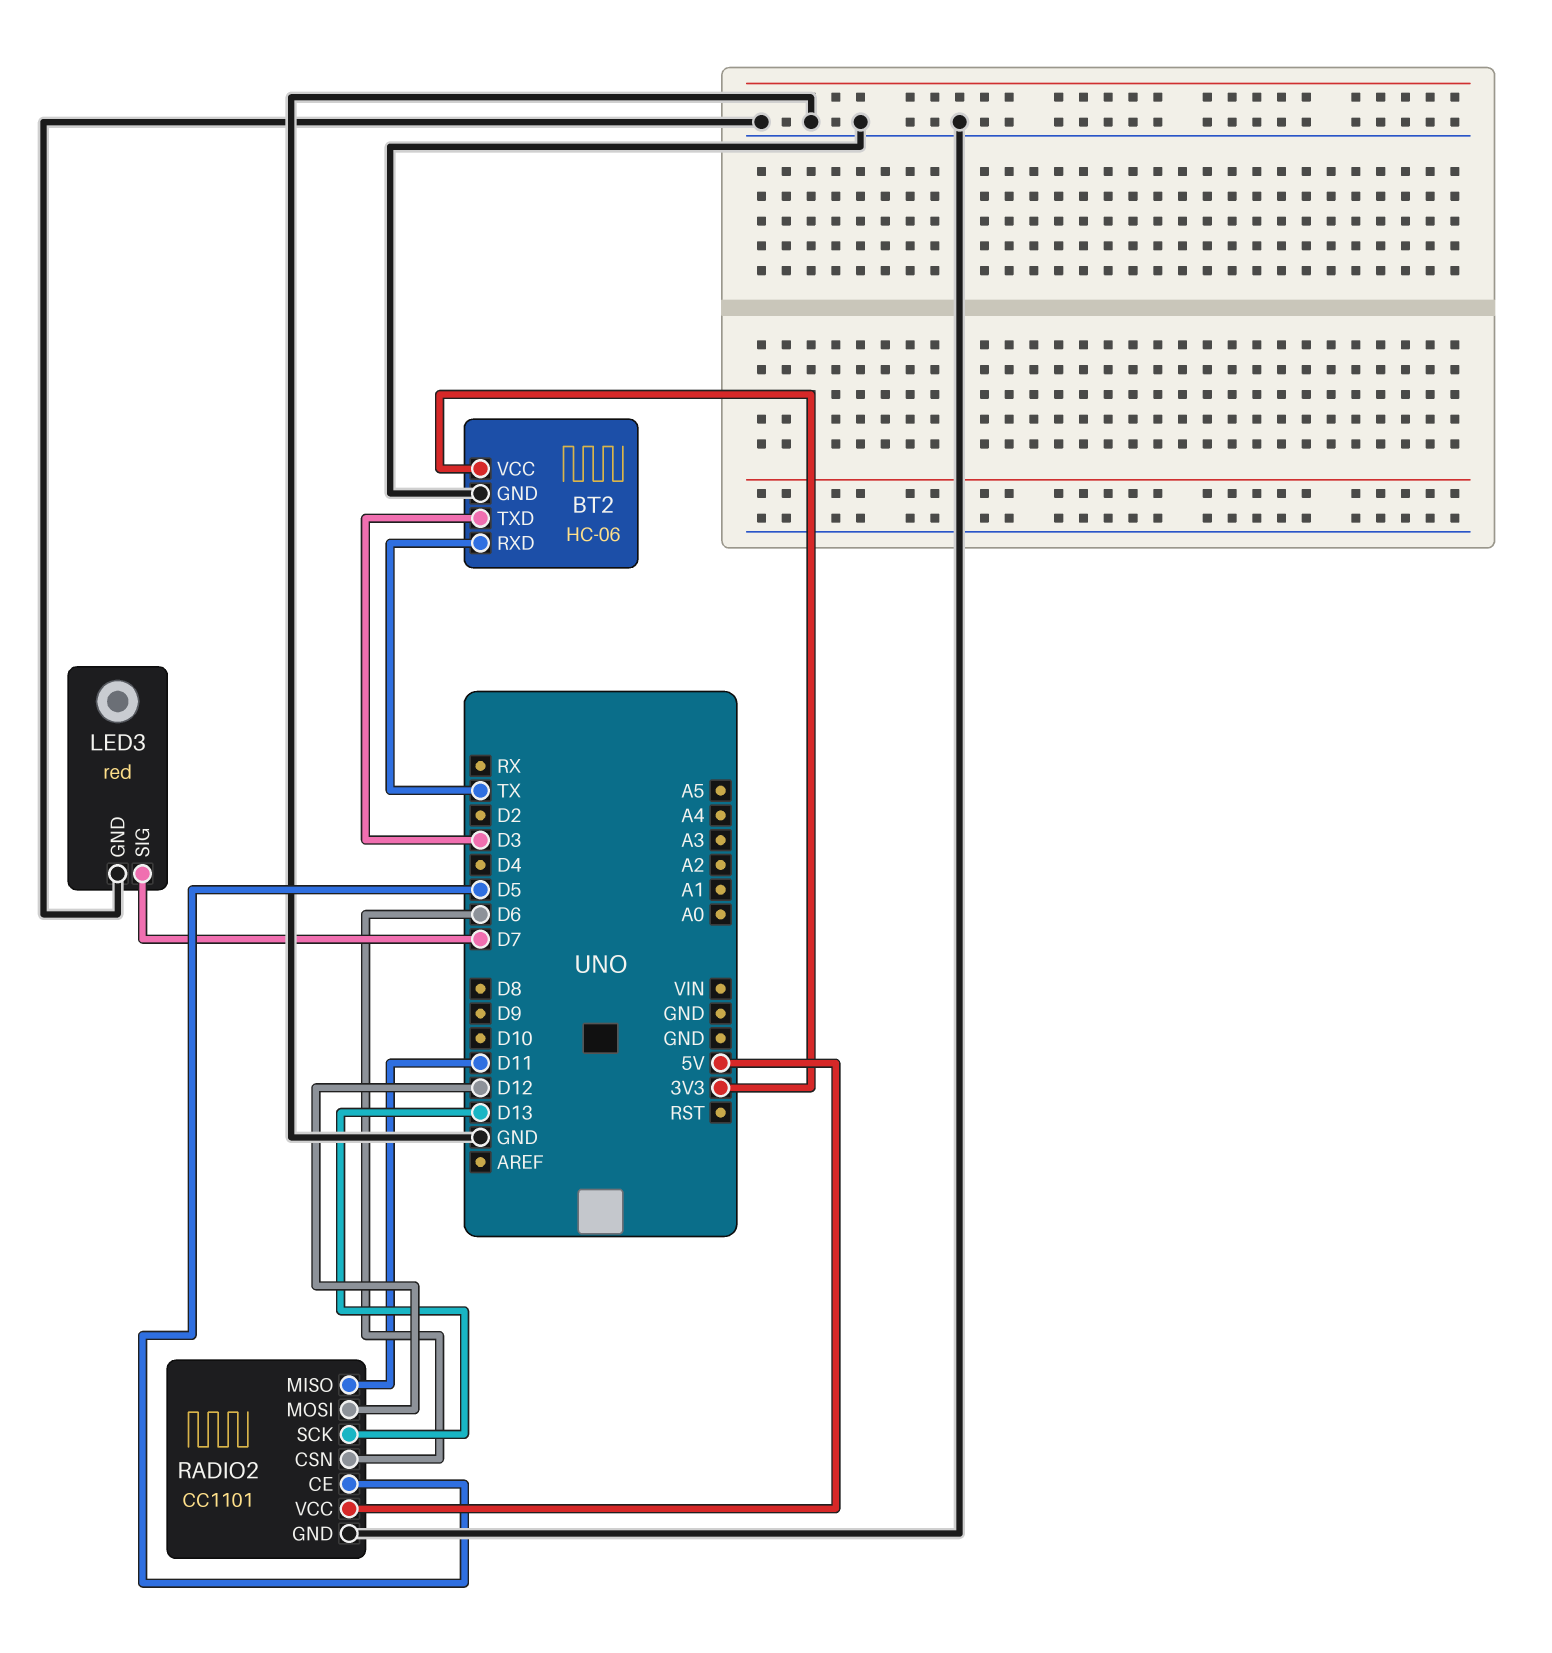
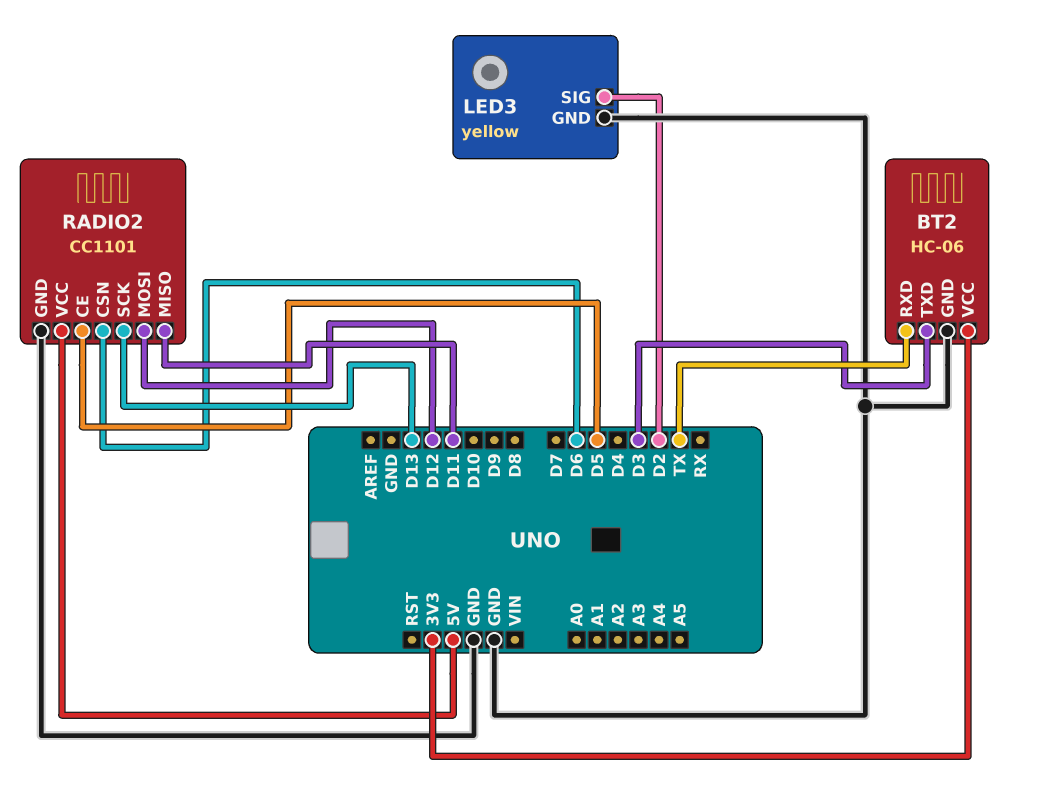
LED3: red -> yellow
LED3 pin SIG: D7 -> D2

